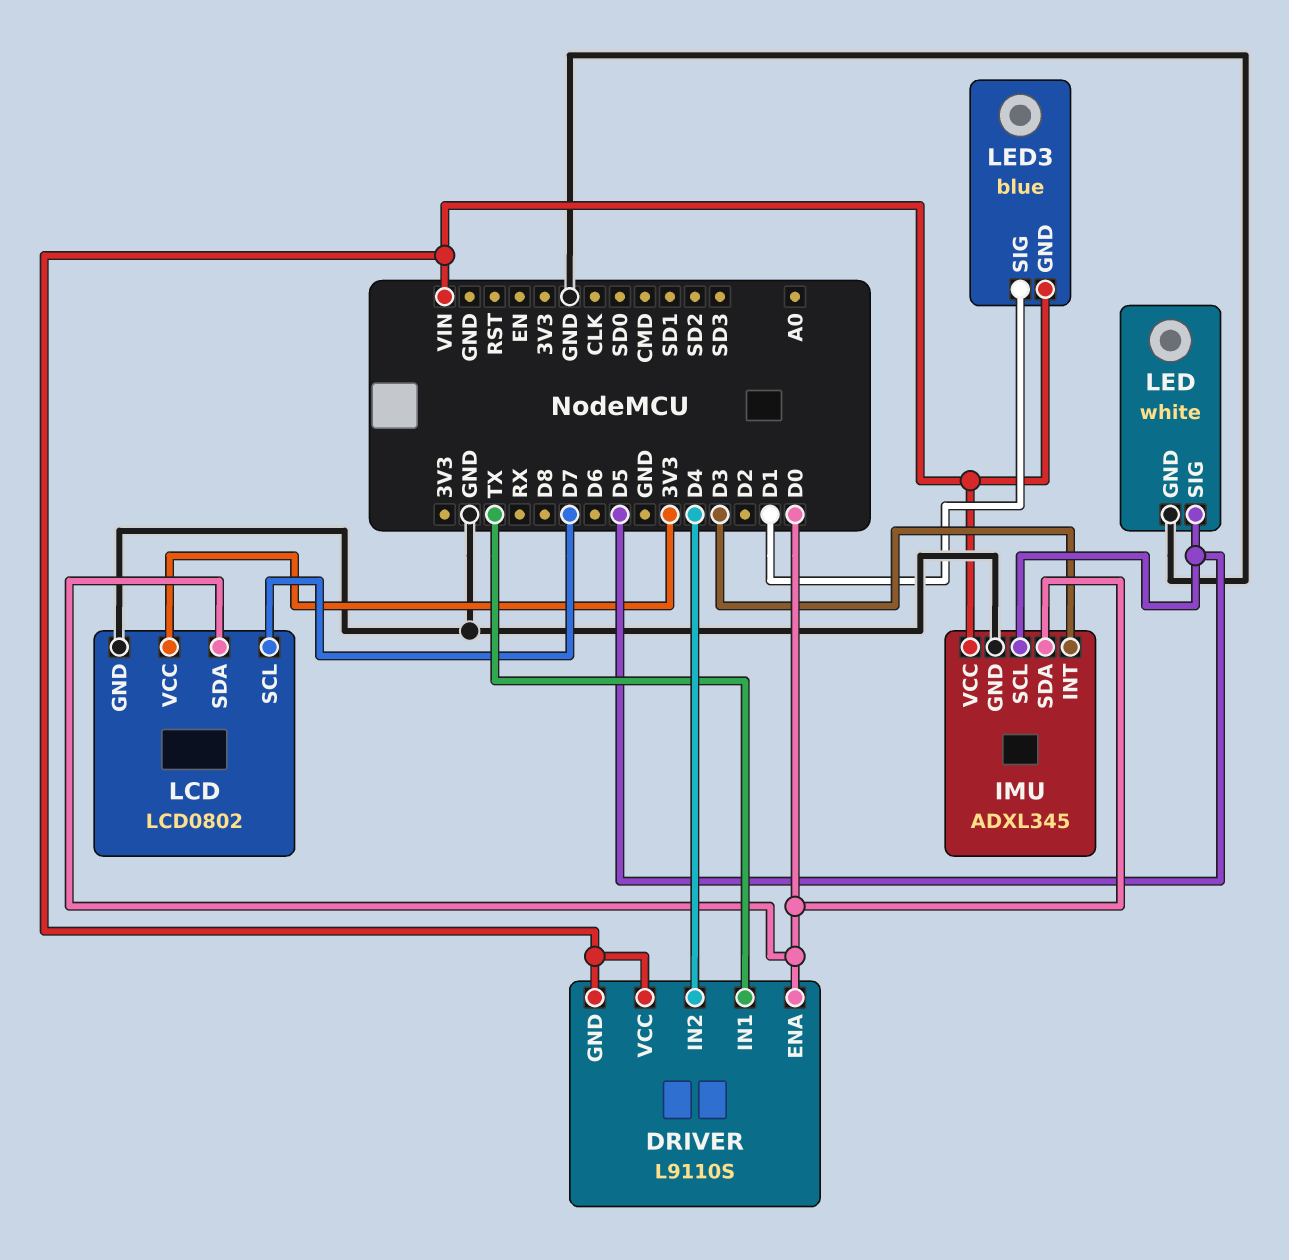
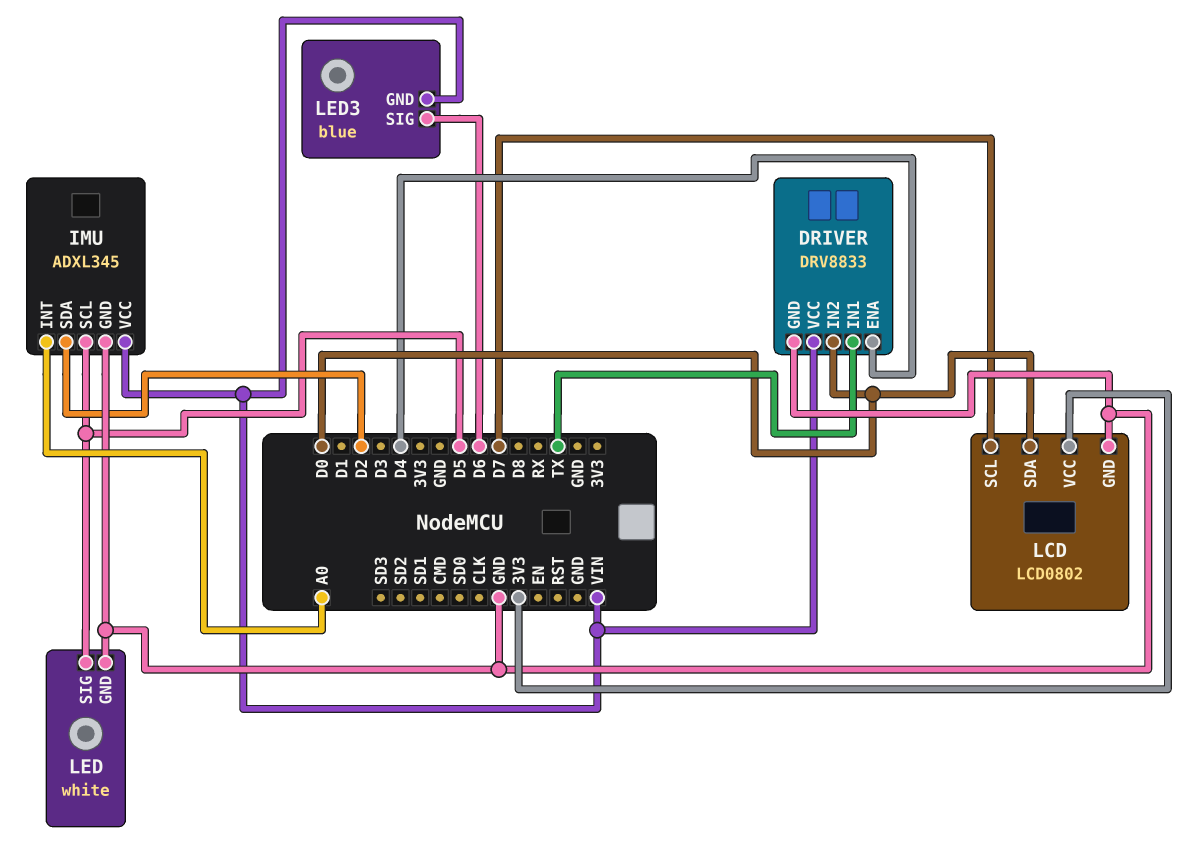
DRIVER: L9110S -> DRV8833
DRIVER pin ENA: D0 -> D4
DRIVER pin GND: VIN -> GND
DRIVER pin IN2: D4 -> D0
IMU pin INT: D3 -> A0
IMU pin SDA: D0 -> D2
LED3 pin SIG: D1 -> D6

